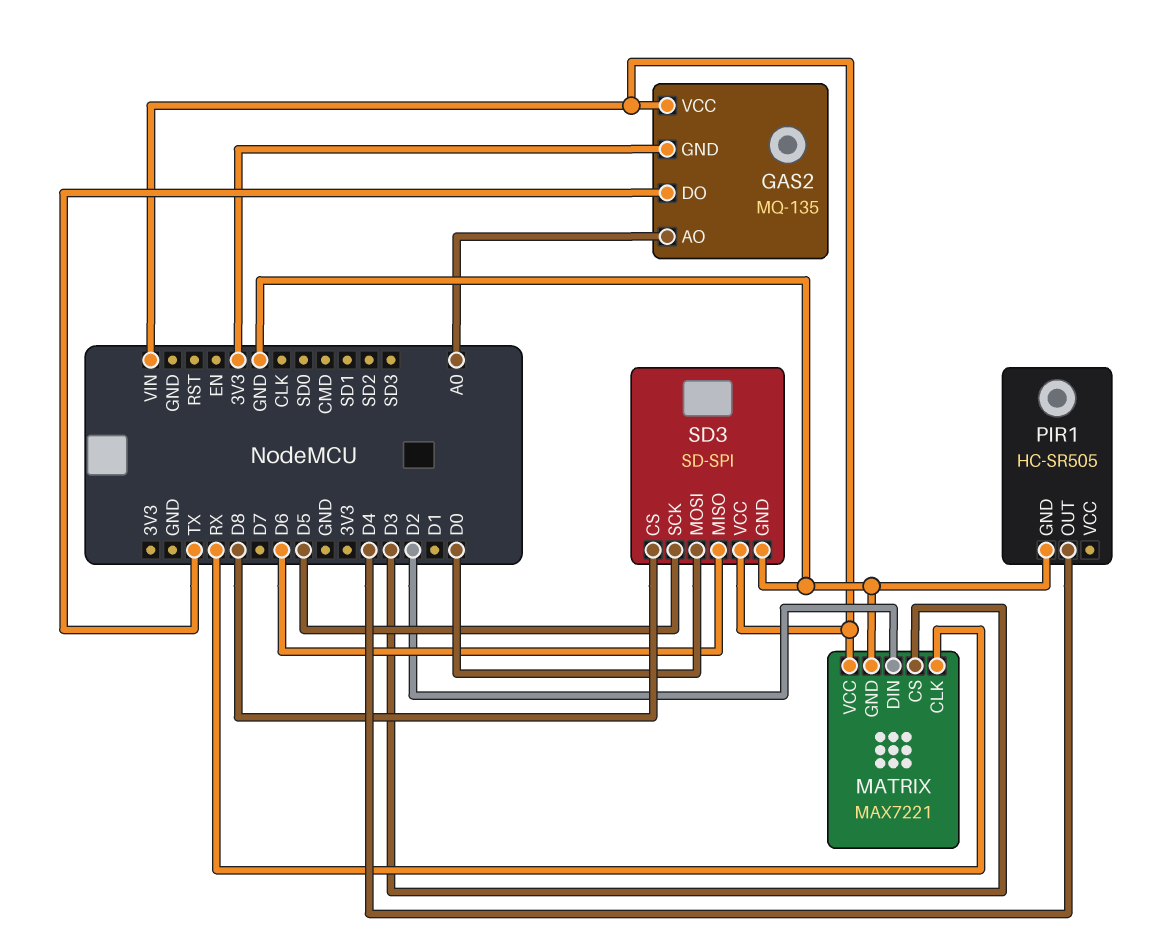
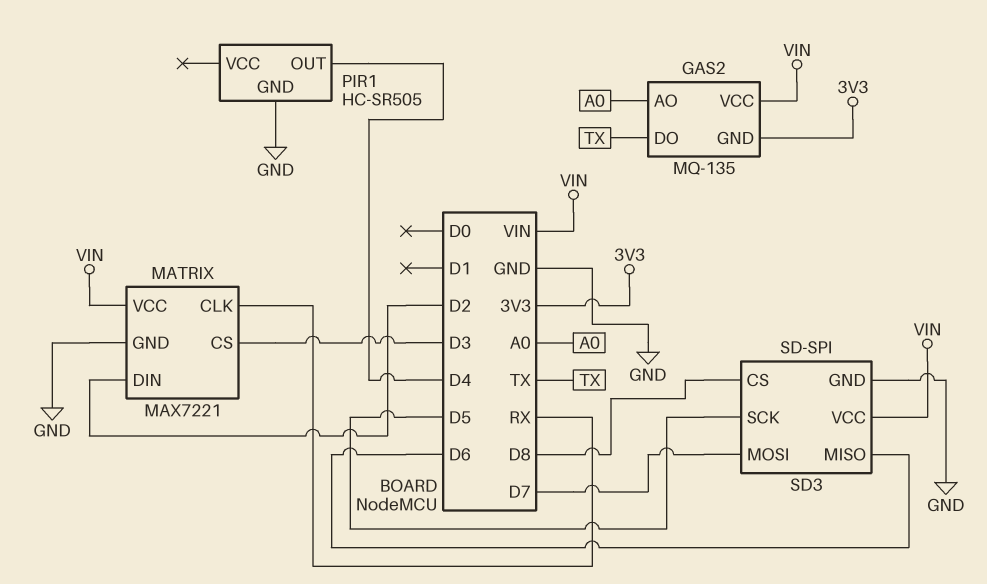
SD3 pin MOSI: D0 -> D7

